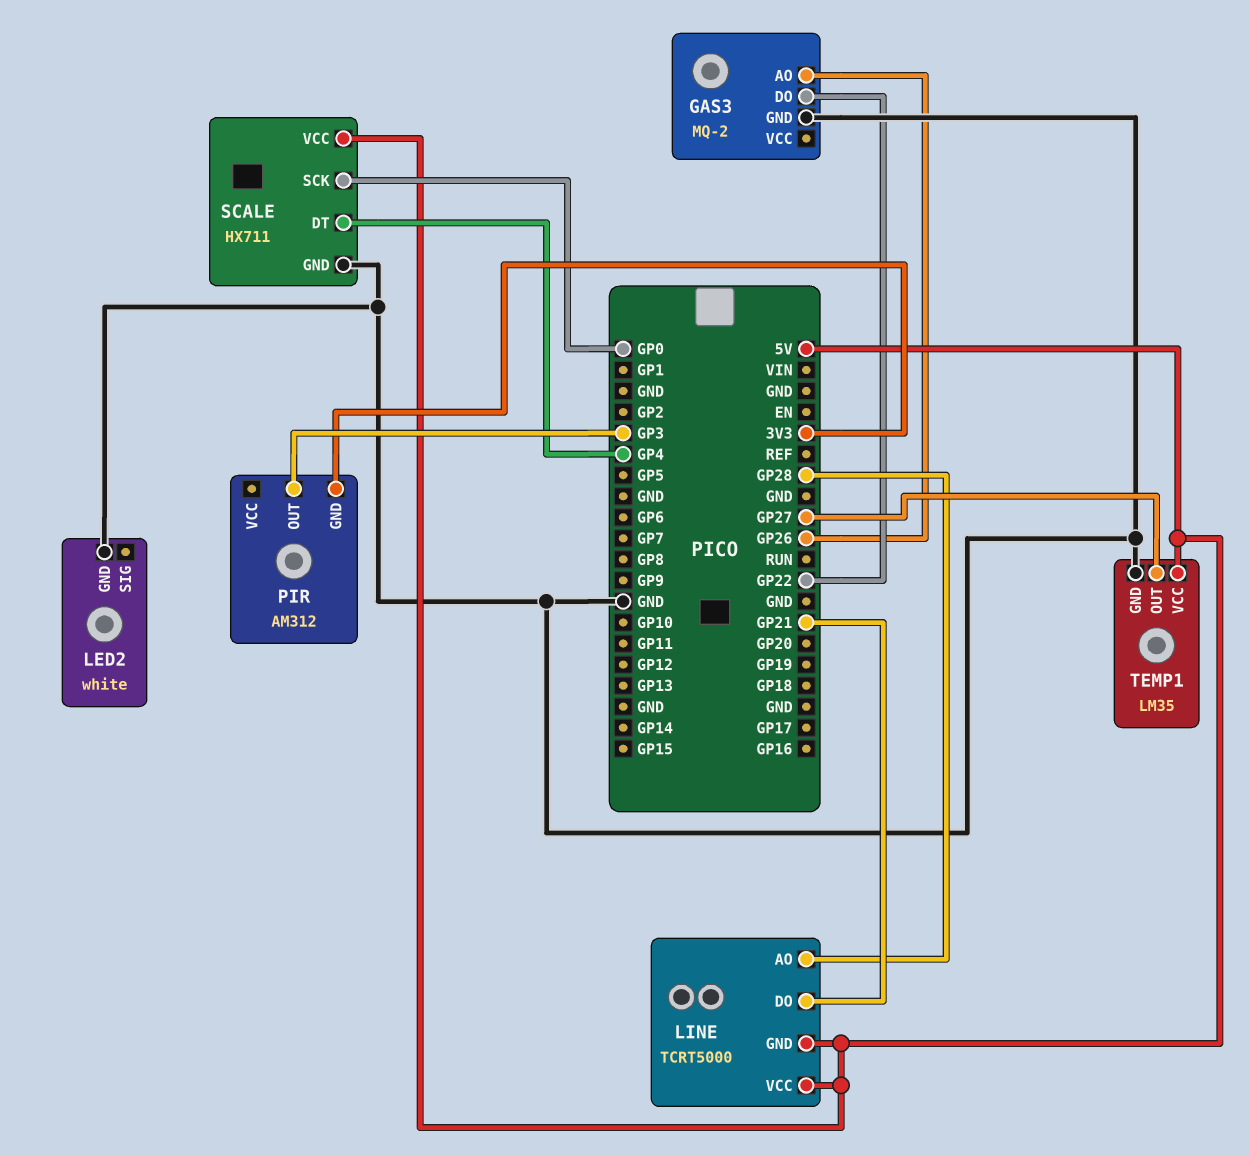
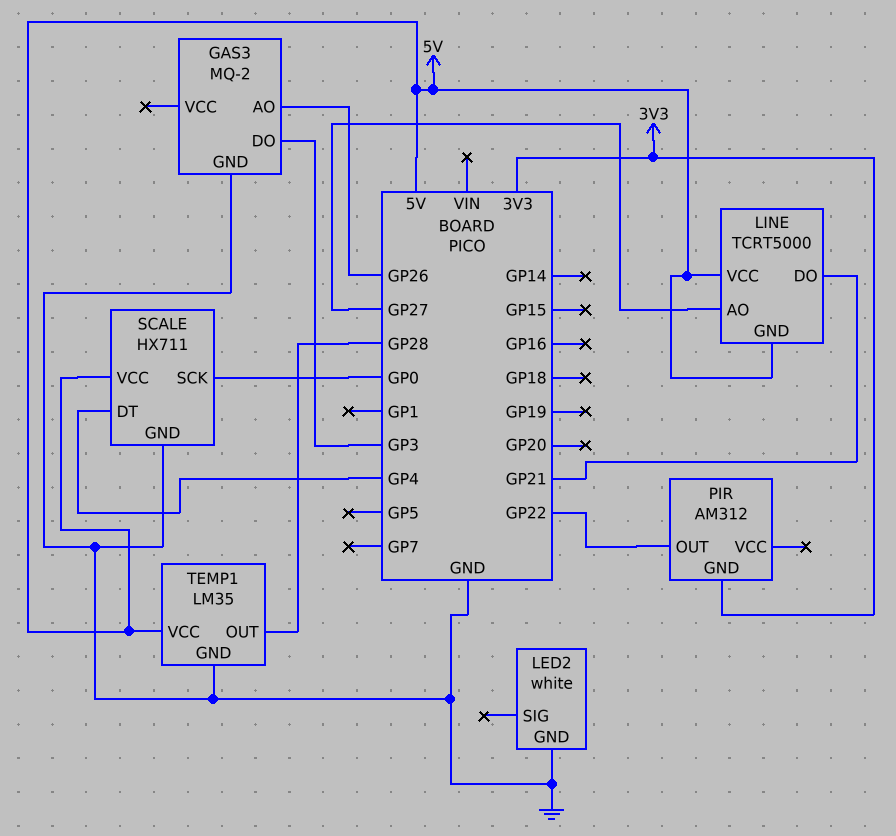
GAS3 pin DO: GP22 -> GP3
LINE pin AO: GP28 -> GP27
PIR pin OUT: GP3 -> GP22
TEMP1 pin OUT: GP27 -> GP28

